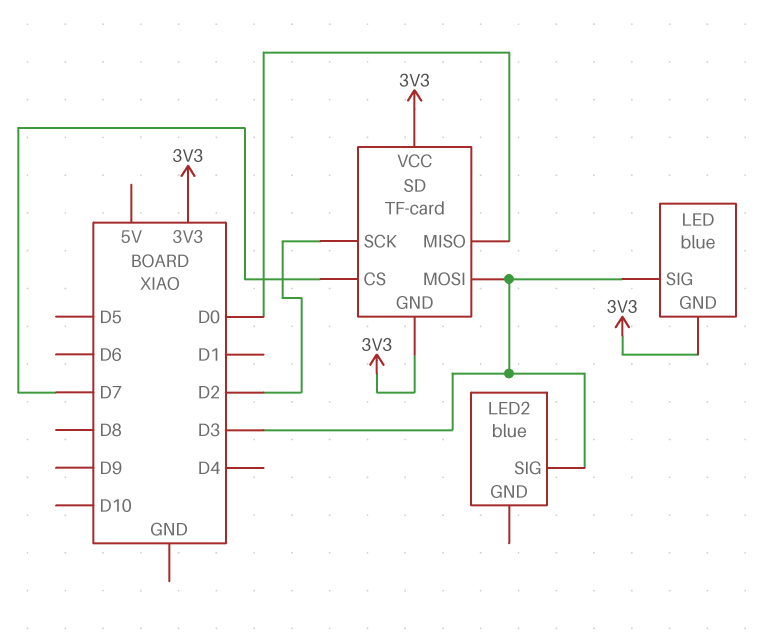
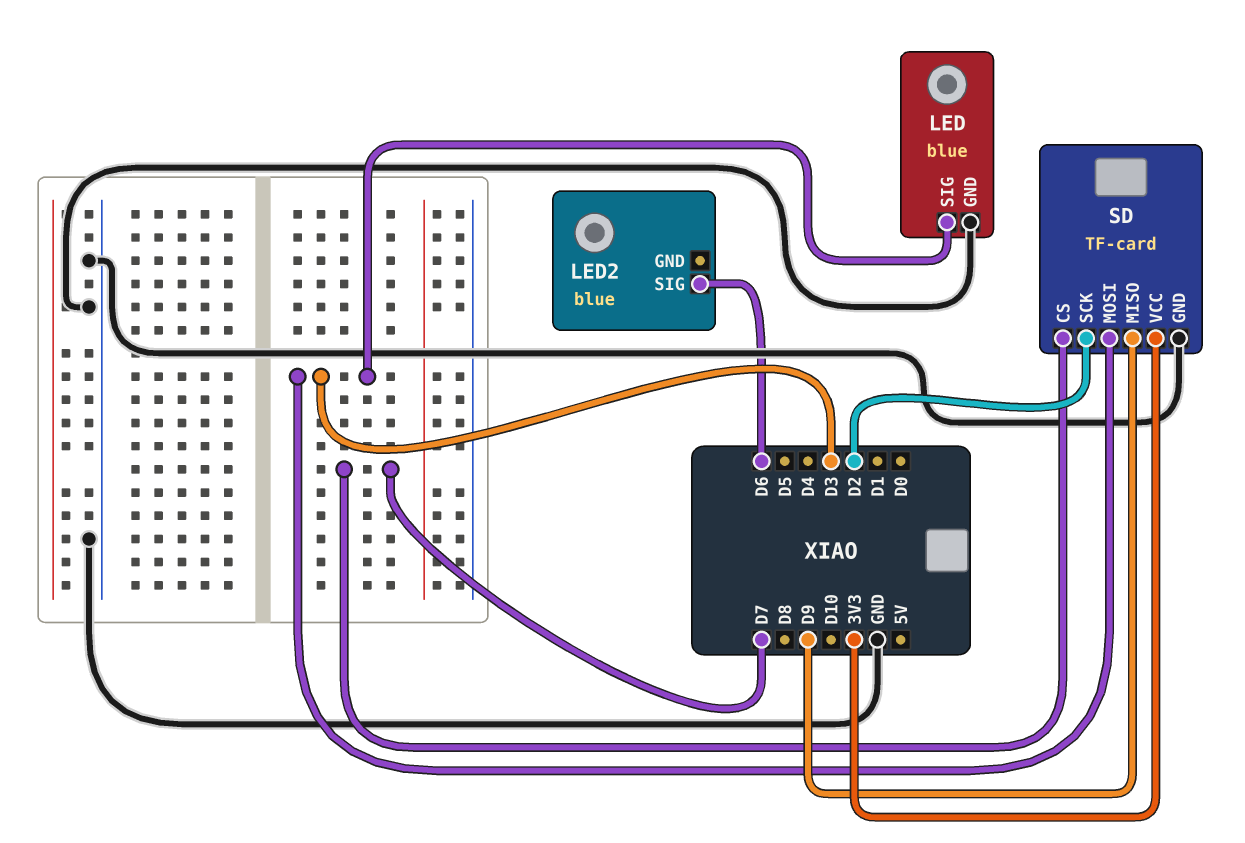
LED pin GND: 3V3 -> GND
LED2 pin SIG: D3 -> D6
SD pin GND: 3V3 -> GND
SD pin MISO: D0 -> D9

